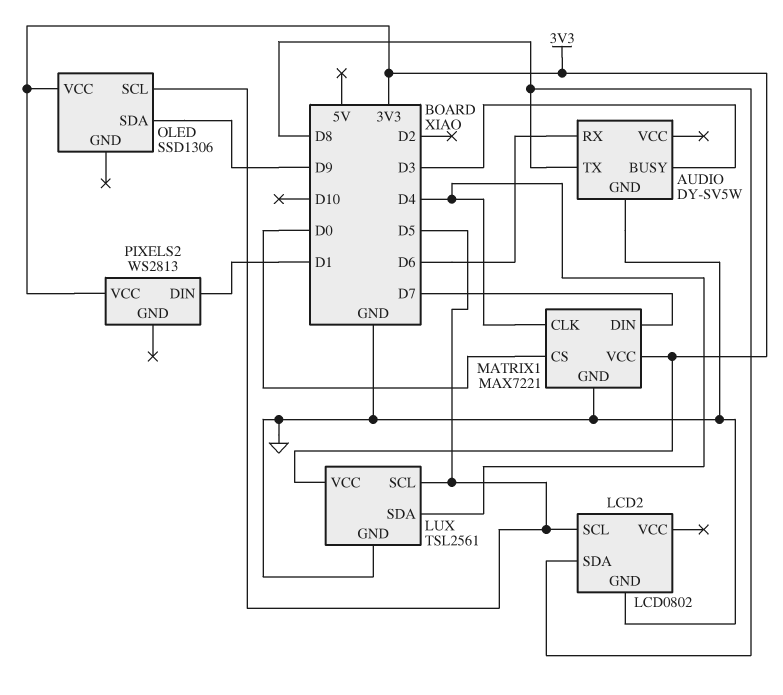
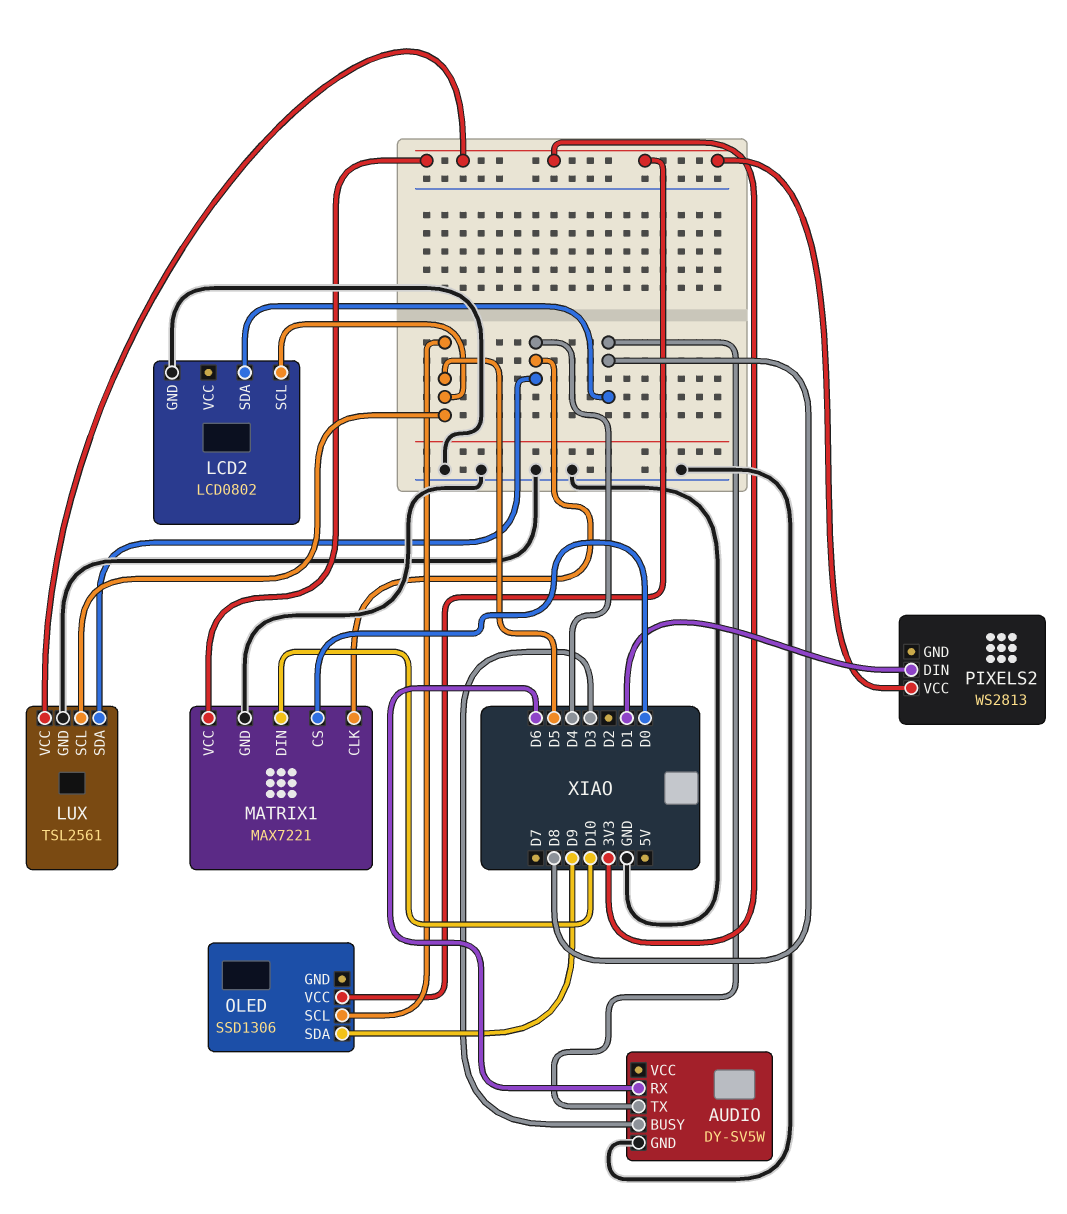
MATRIX1 pin DIN: D7 -> D10

